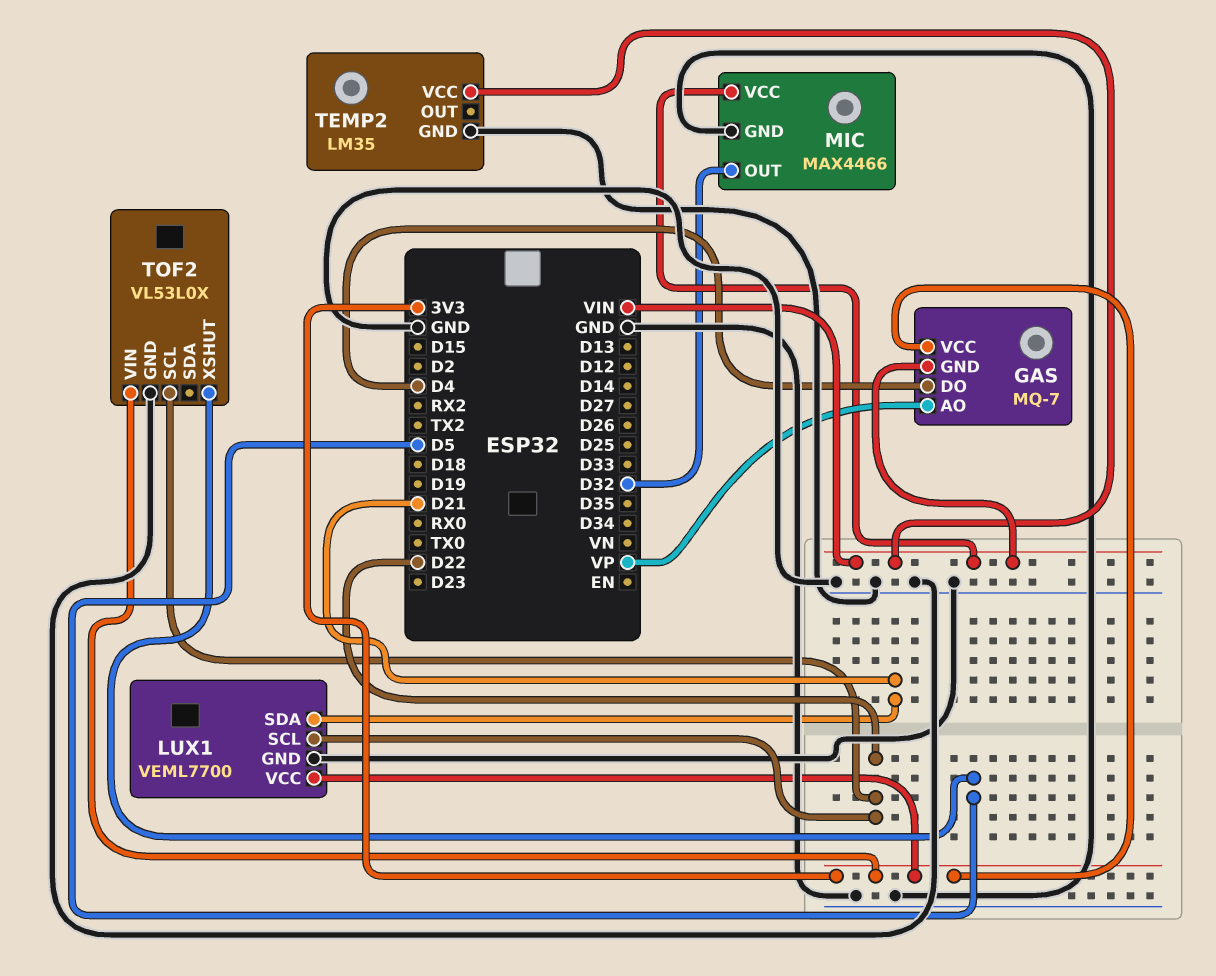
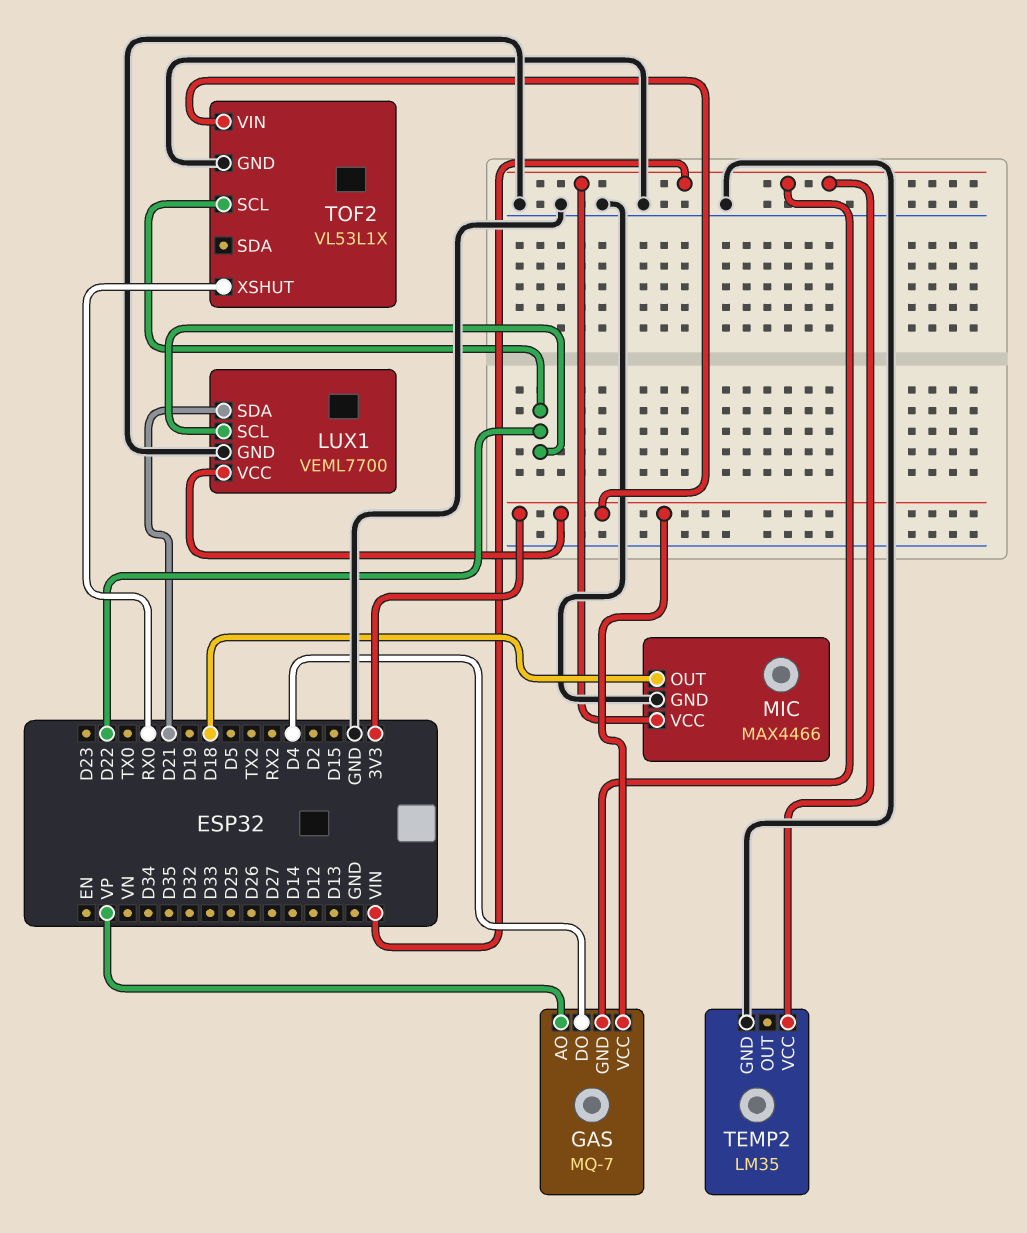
MIC pin OUT: D32 -> D18
TOF2: VL53L0X -> VL53L1X
TOF2 pin XSHUT: D5 -> RX0

